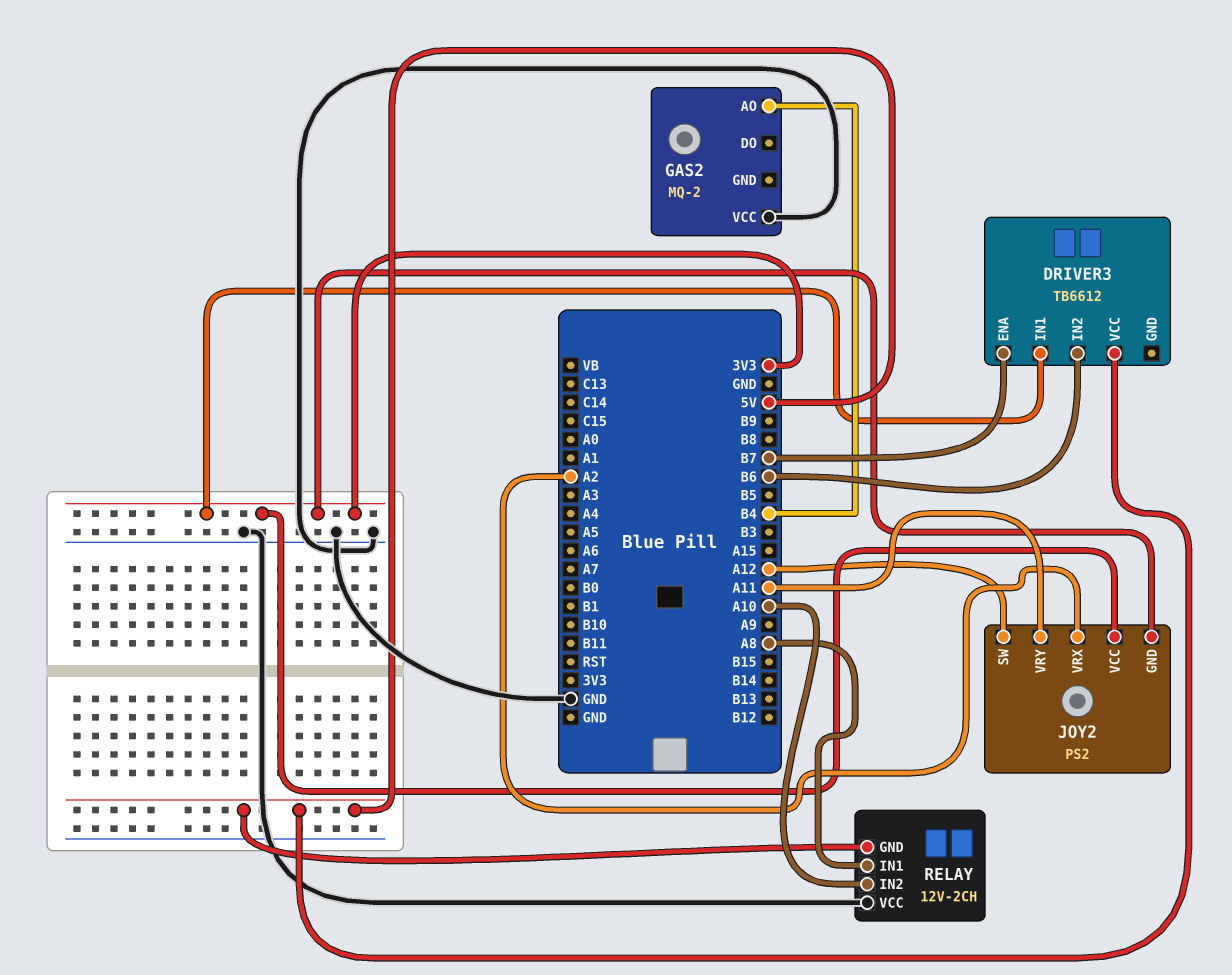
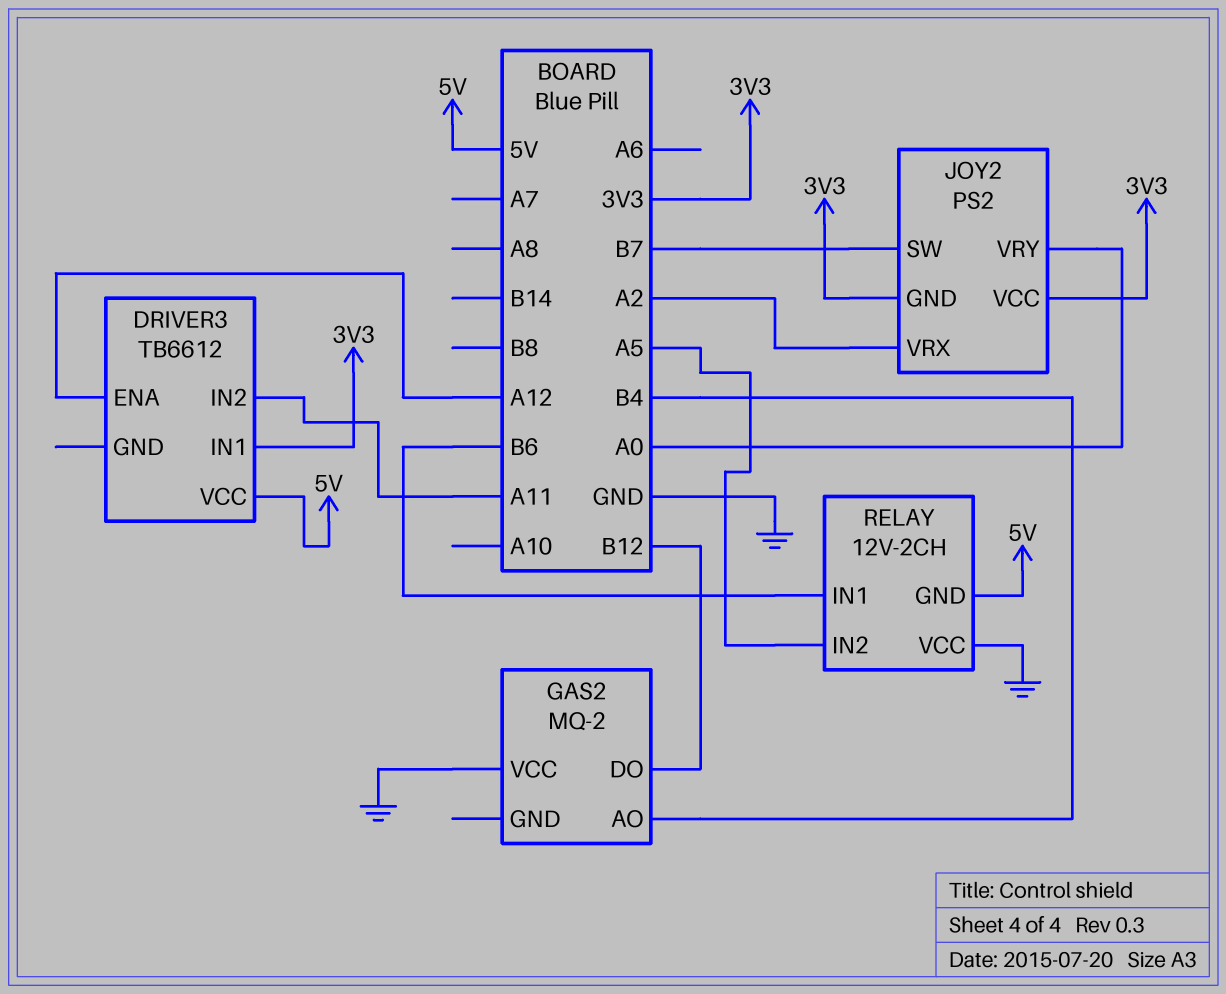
DRIVER3 pin ENA: B7 -> A12
DRIVER3 pin IN2: B6 -> A11
GAS2 pin DO: none -> B12
JOY2 pin SW: A12 -> B7
JOY2 pin VRY: A11 -> A0
RELAY pin IN1: A8 -> B6
RELAY pin IN2: A10 -> A5

